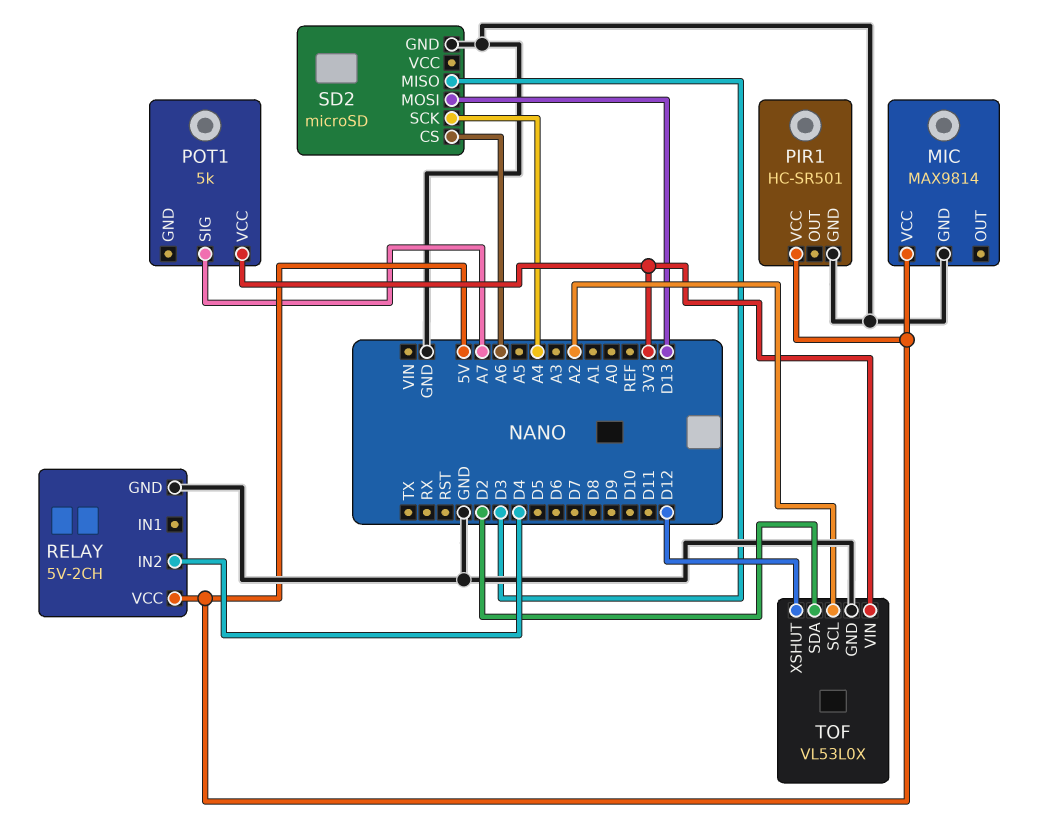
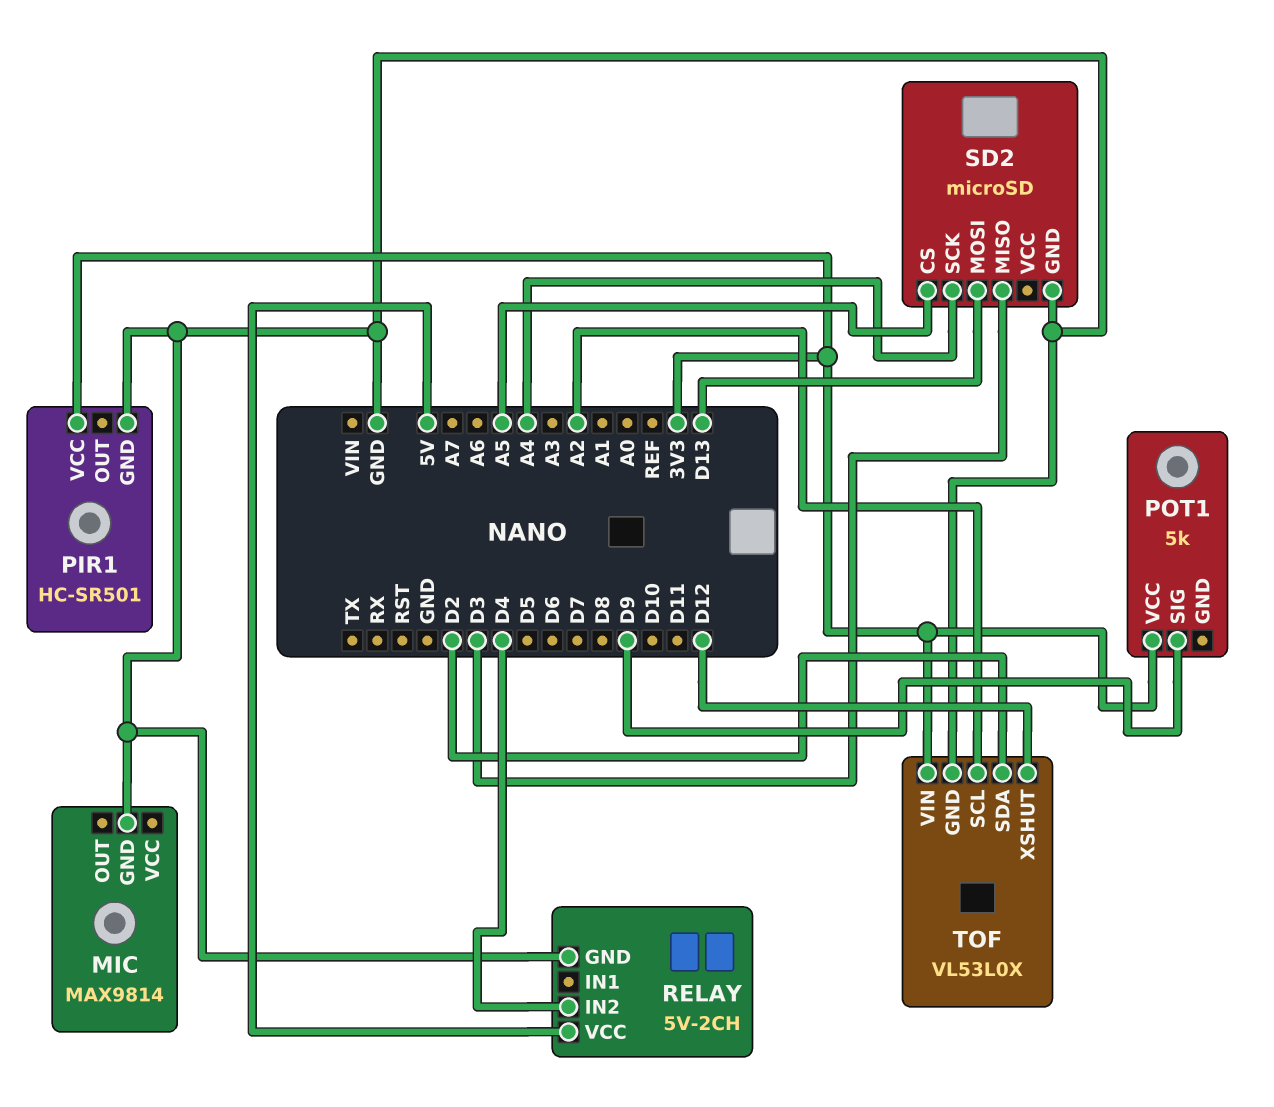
MIC pin VCC: 5V -> none
PIR1 pin VCC: 5V -> 3V3
POT1 pin SIG: A7 -> D9
SD2 pin CS: A6 -> A5

